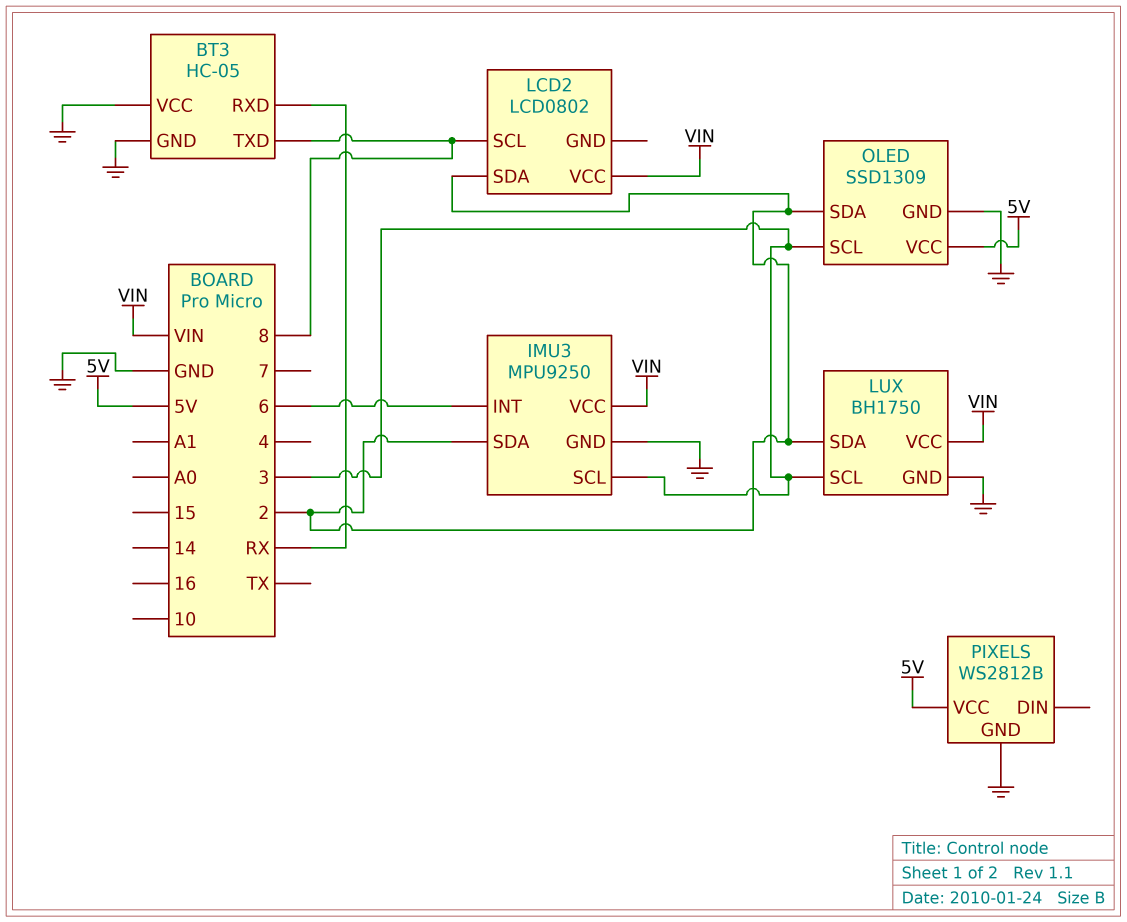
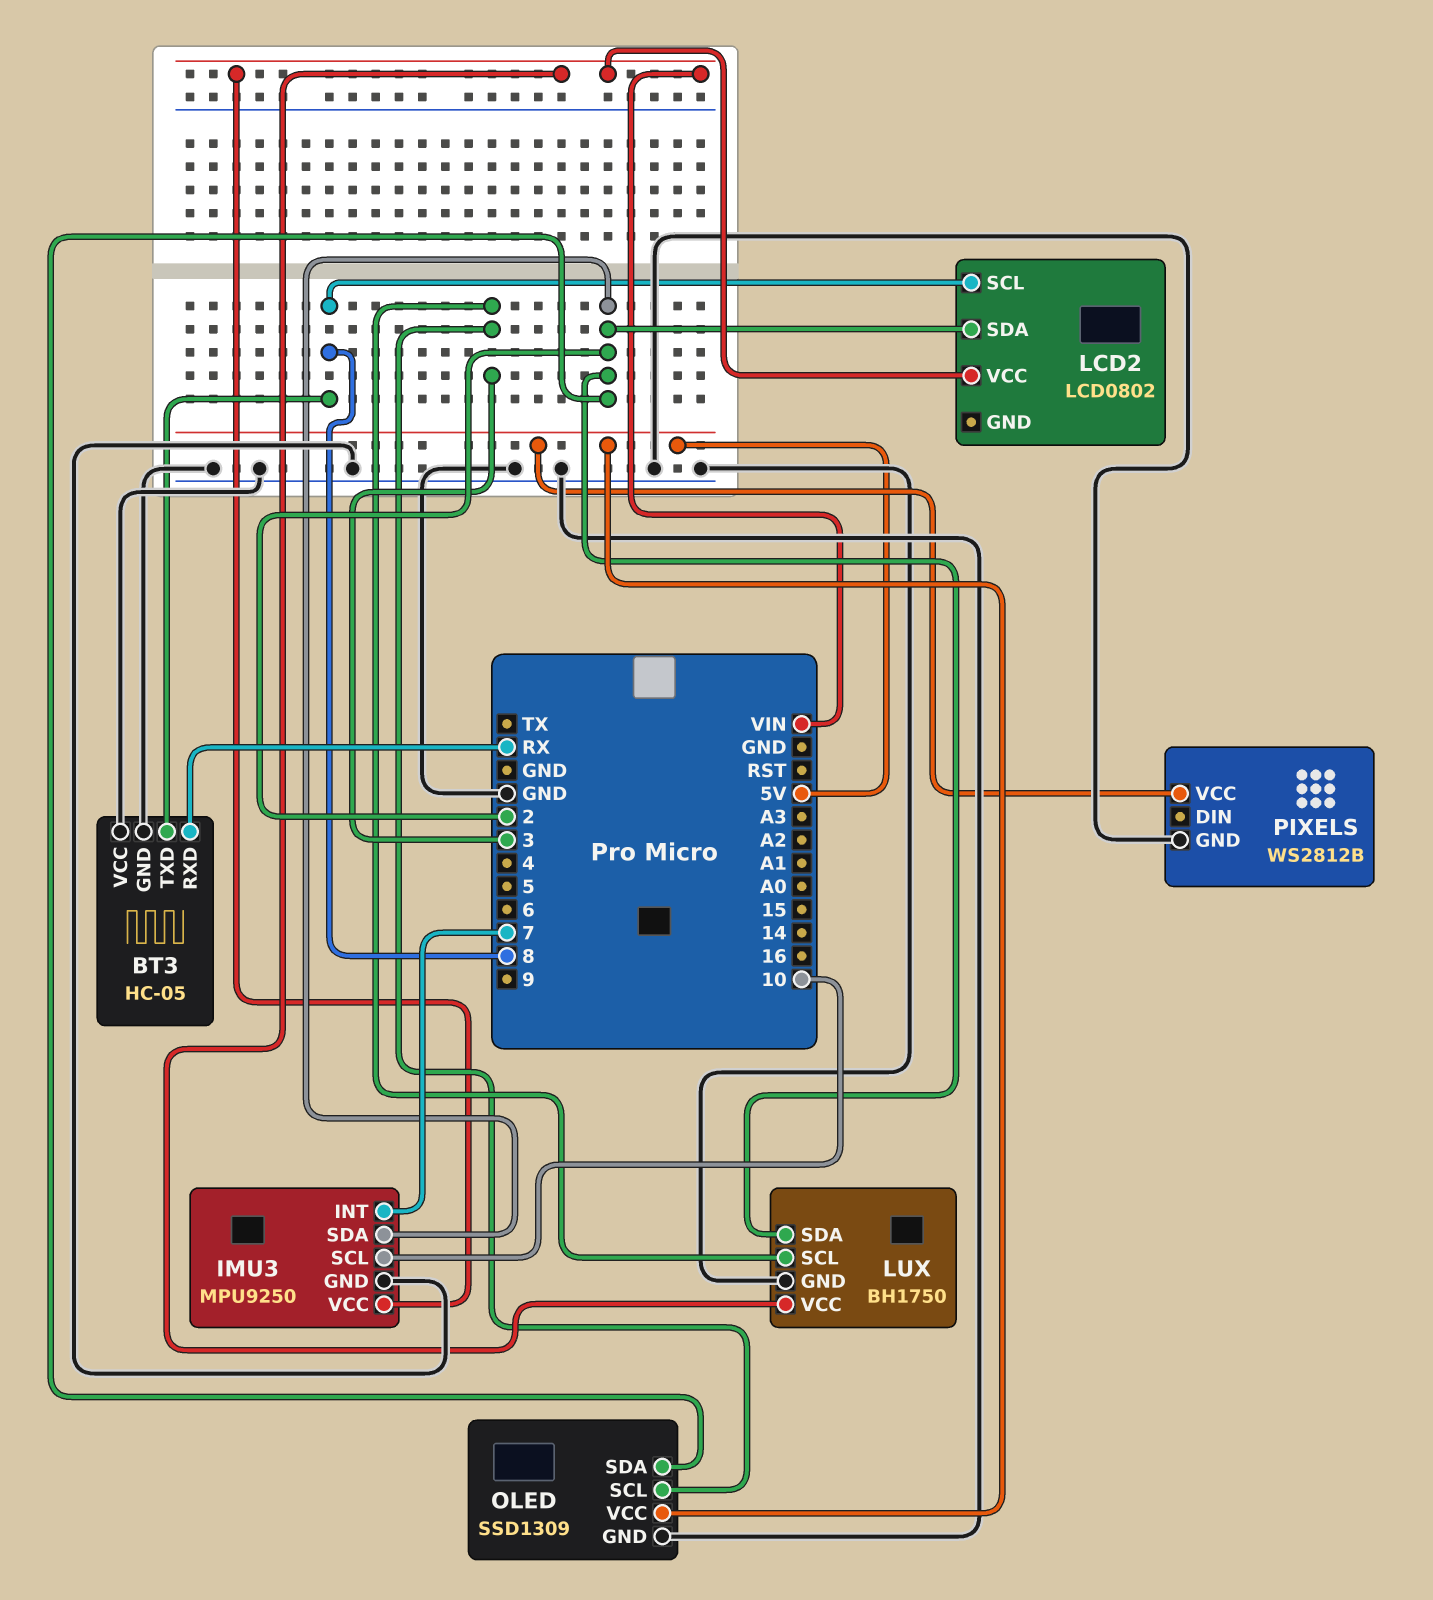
IMU3 pin INT: 6 -> 7
IMU3 pin SCL: 3 -> 10

